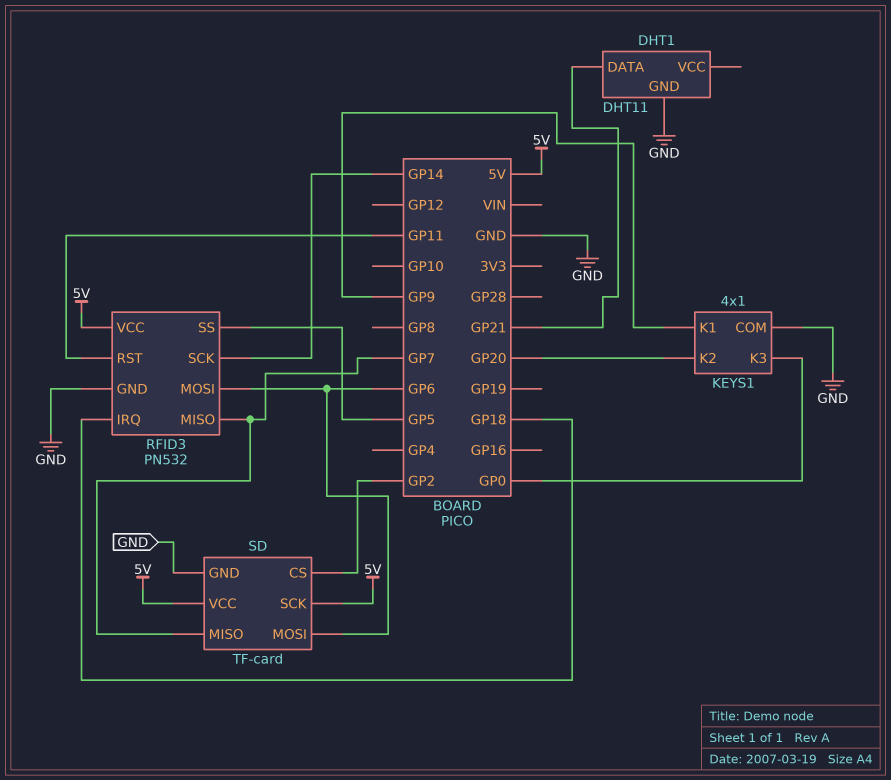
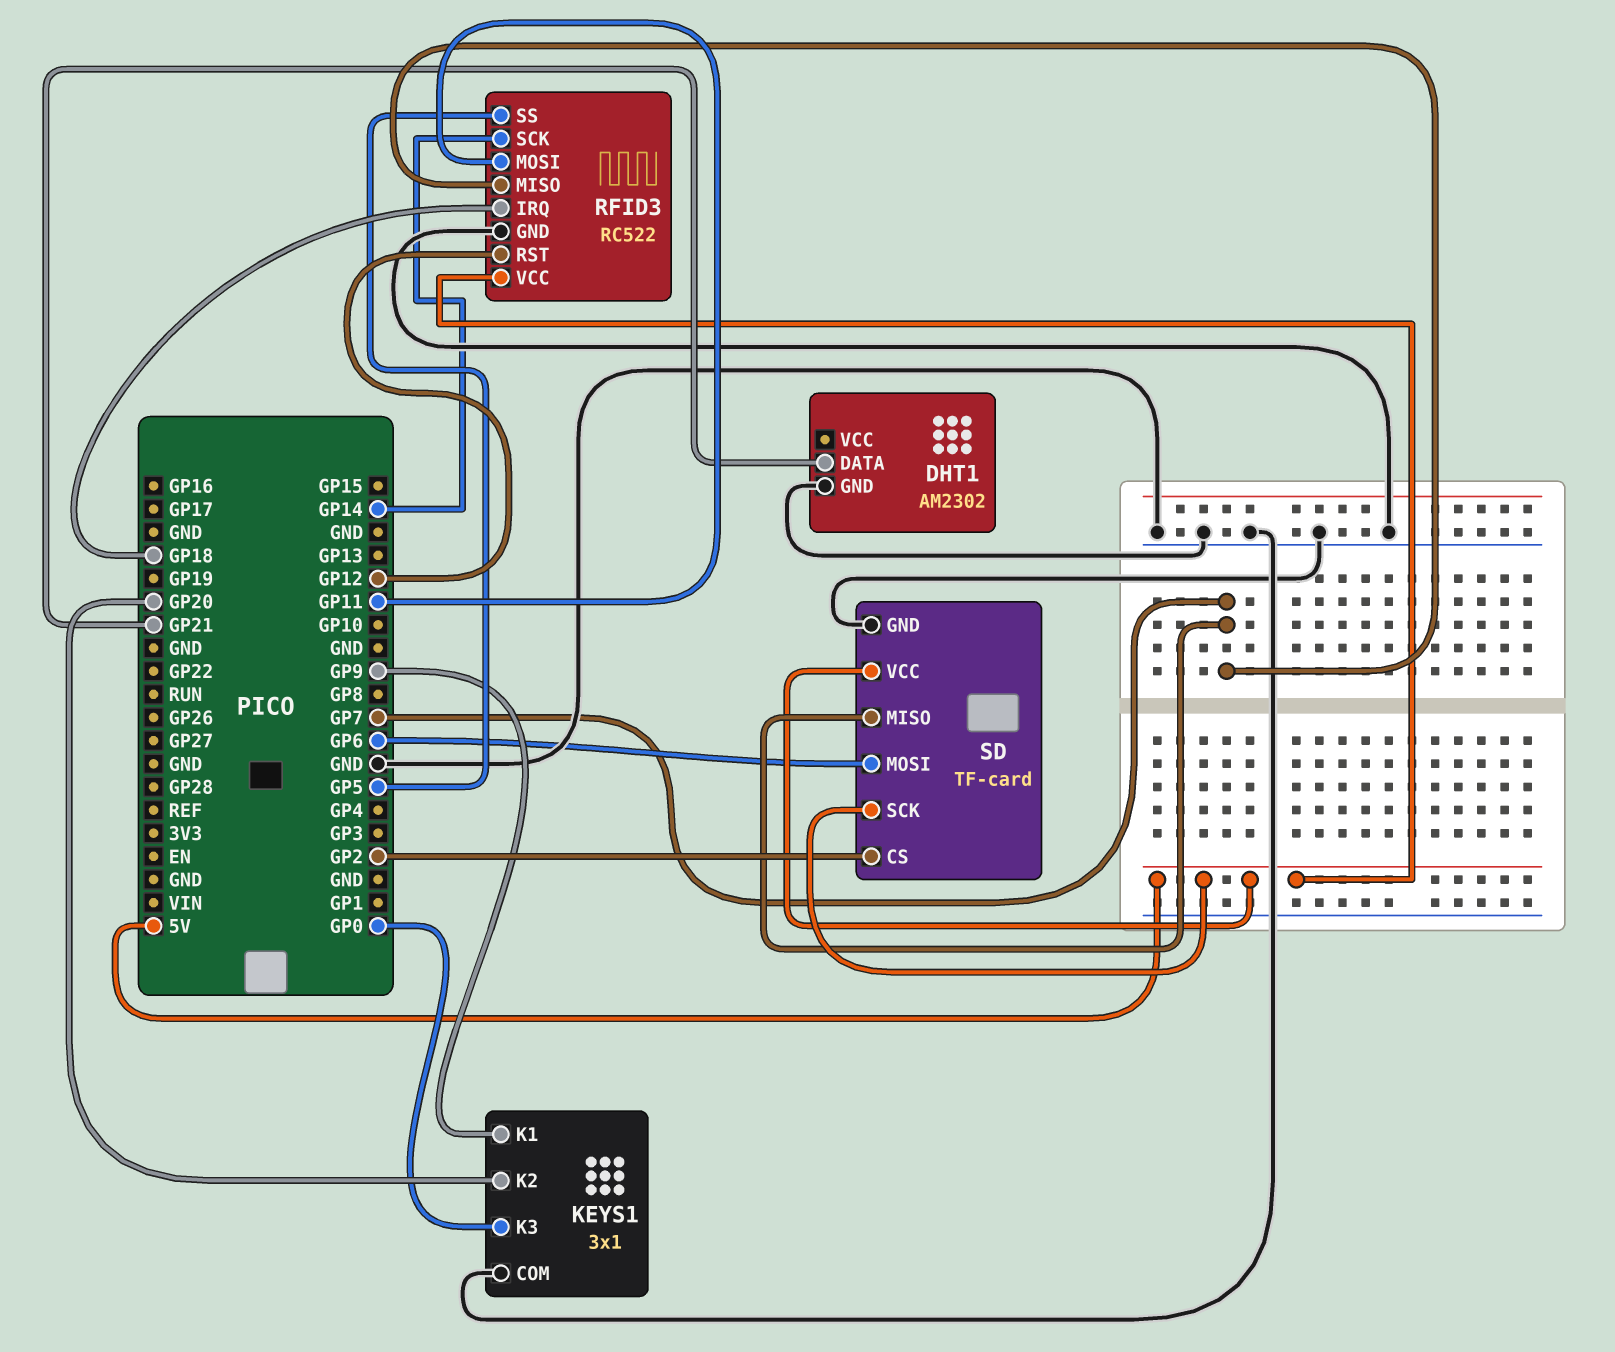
DHT1: DHT11 -> AM2302
KEYS1: 4x1 -> 3x1
RFID3: PN532 -> RC522
RFID3 pin MOSI: GP6 -> GP11
RFID3 pin RST: GP11 -> GP12

